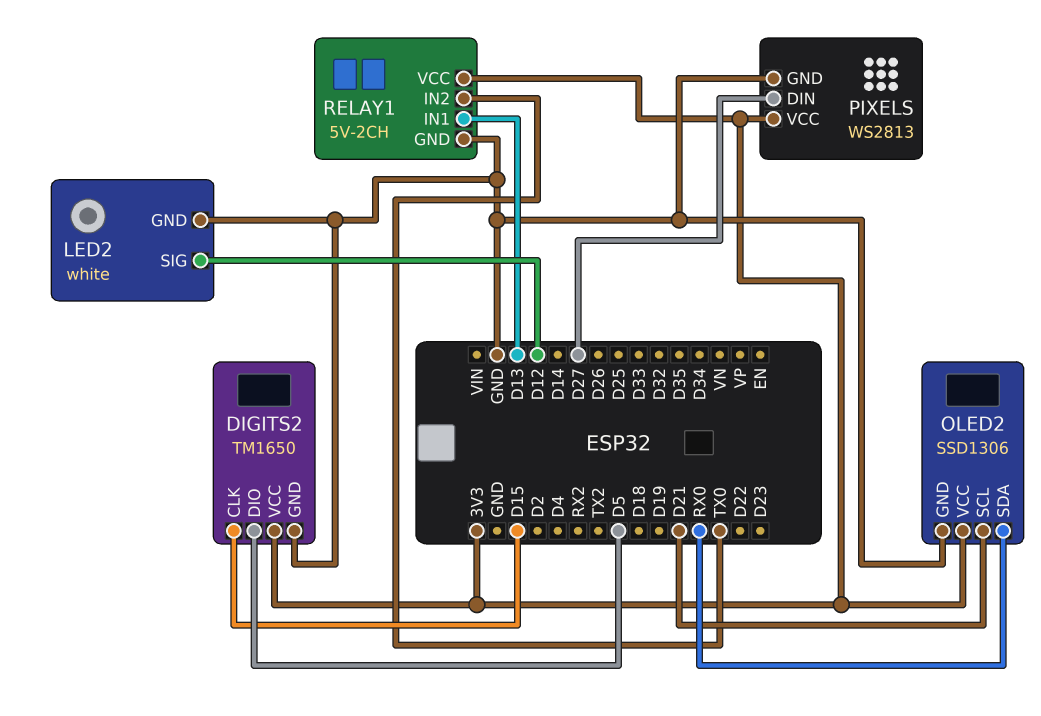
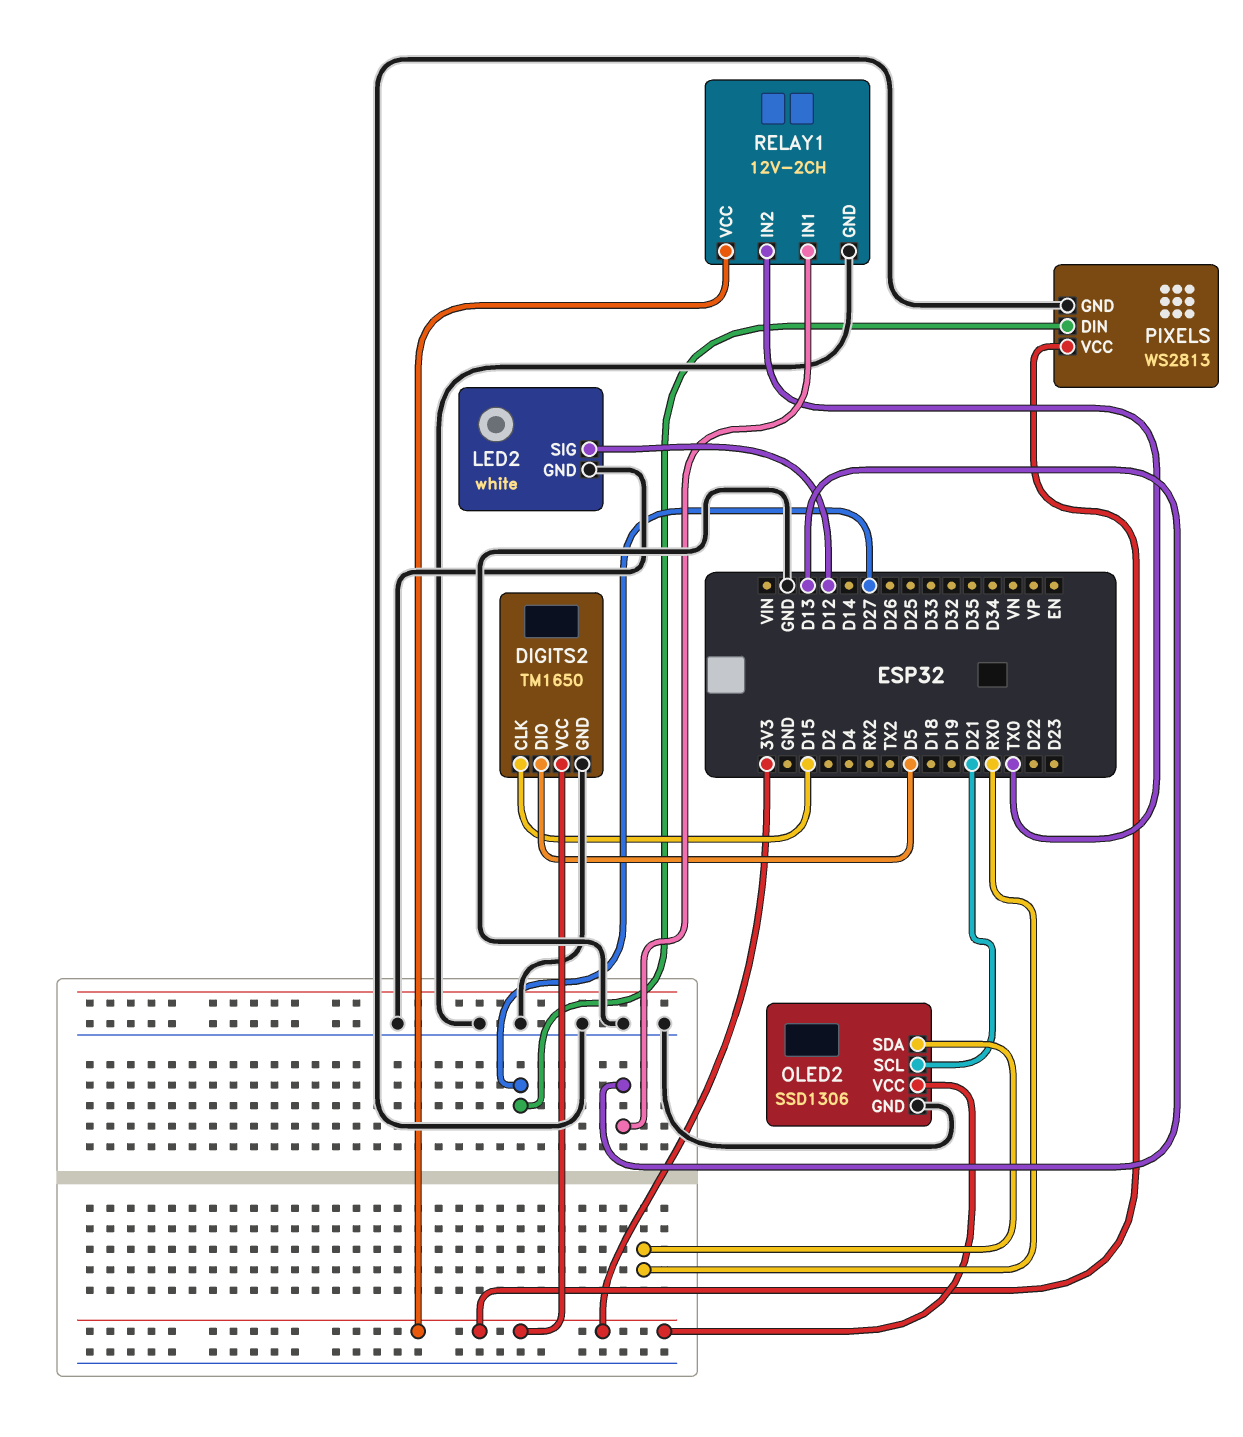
RELAY1: 5V-2CH -> 12V-2CH

